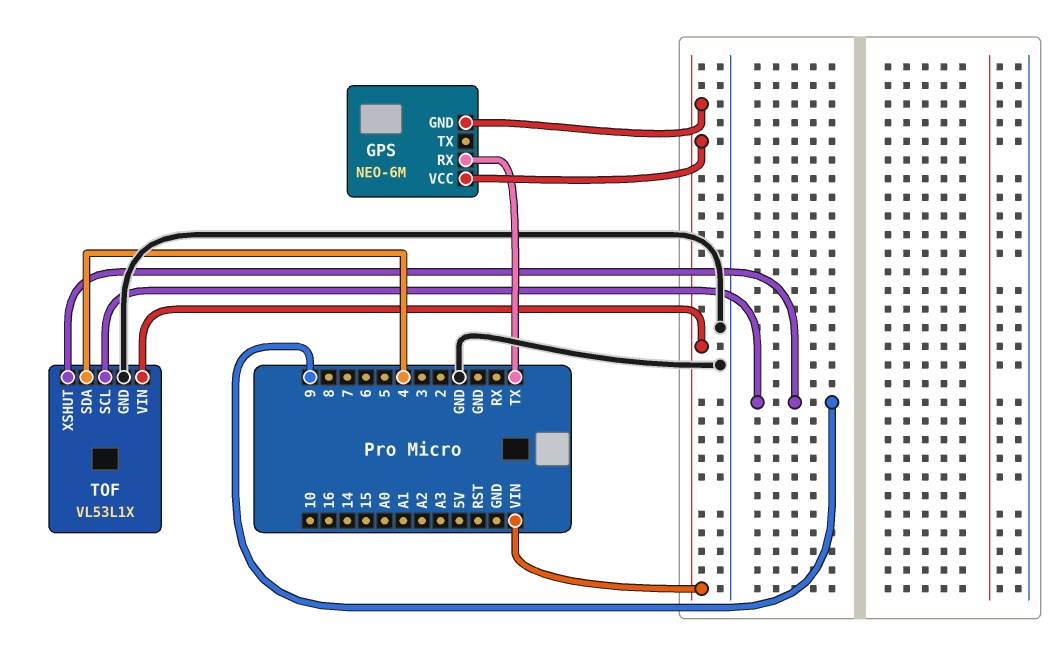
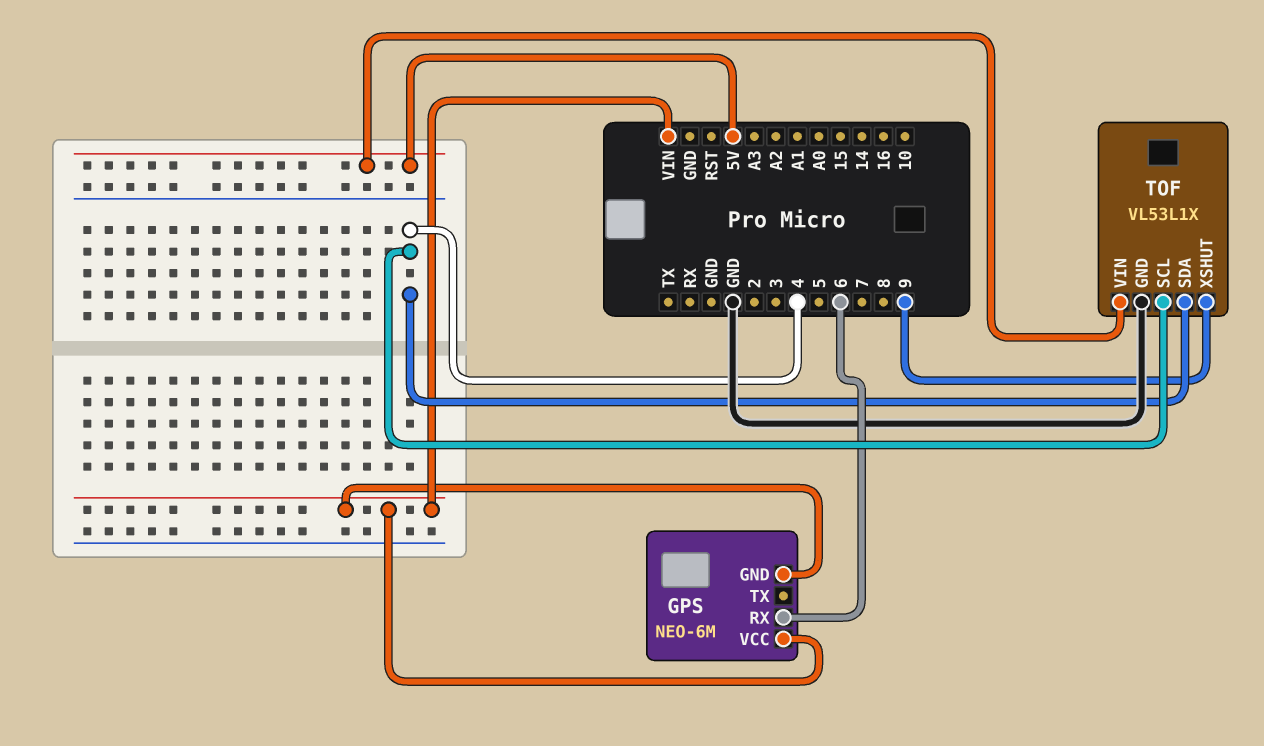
GPS pin RX: TX -> 6
TOF pin SCL: 9 -> 4
TOF pin VIN: VIN -> 5V

